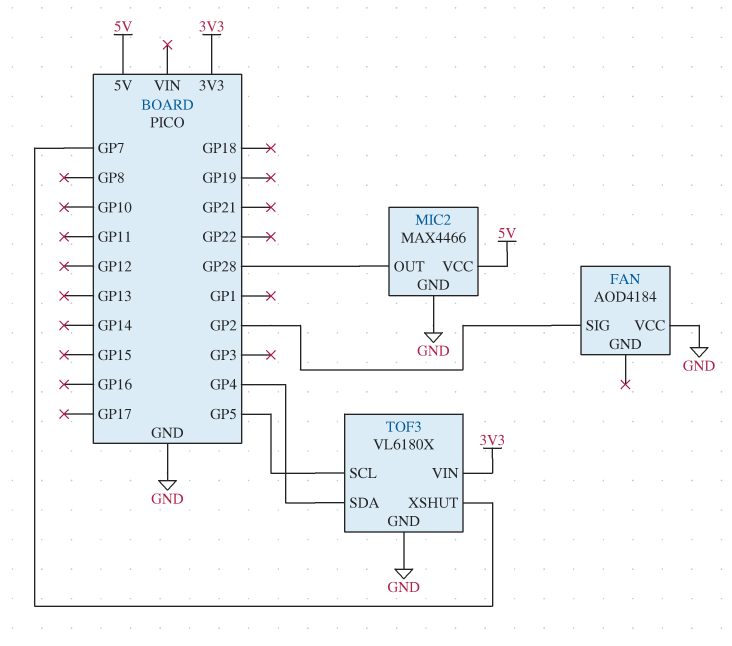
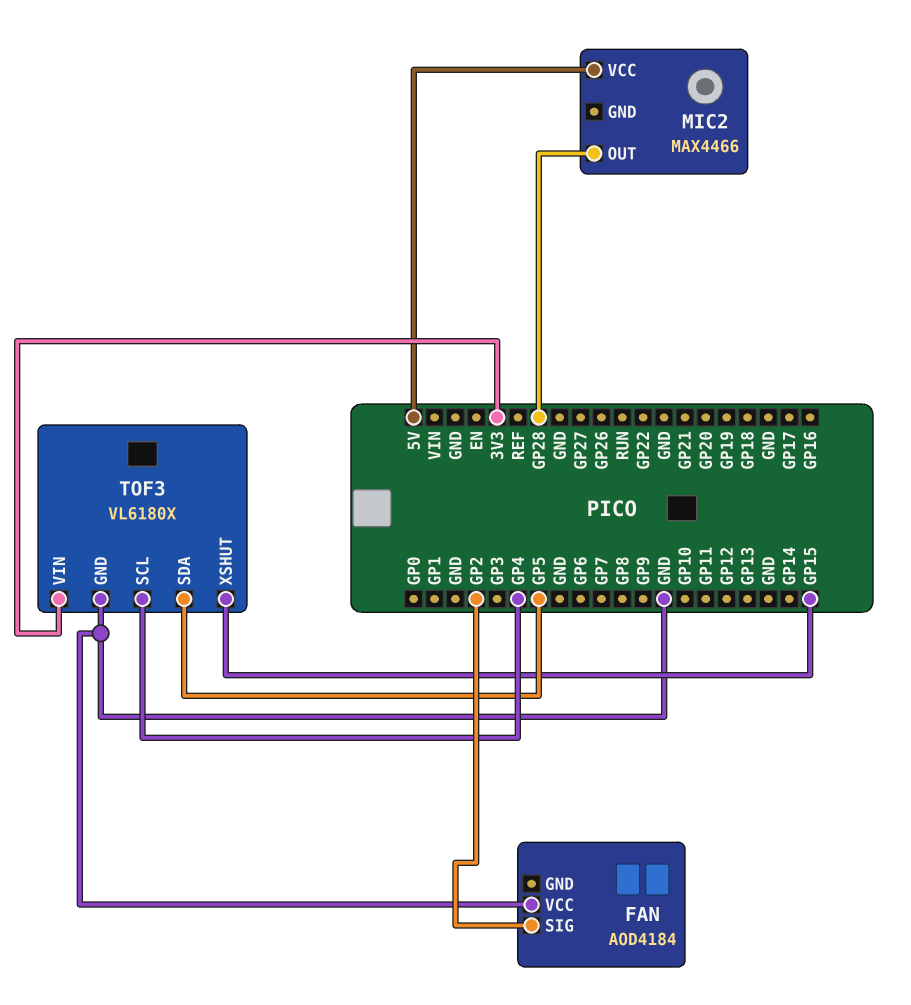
MIC2 pin GND: GND -> none
TOF3 pin SCL: GP5 -> GP4
TOF3 pin SDA: GP4 -> GP5
TOF3 pin XSHUT: GP7 -> GP15

